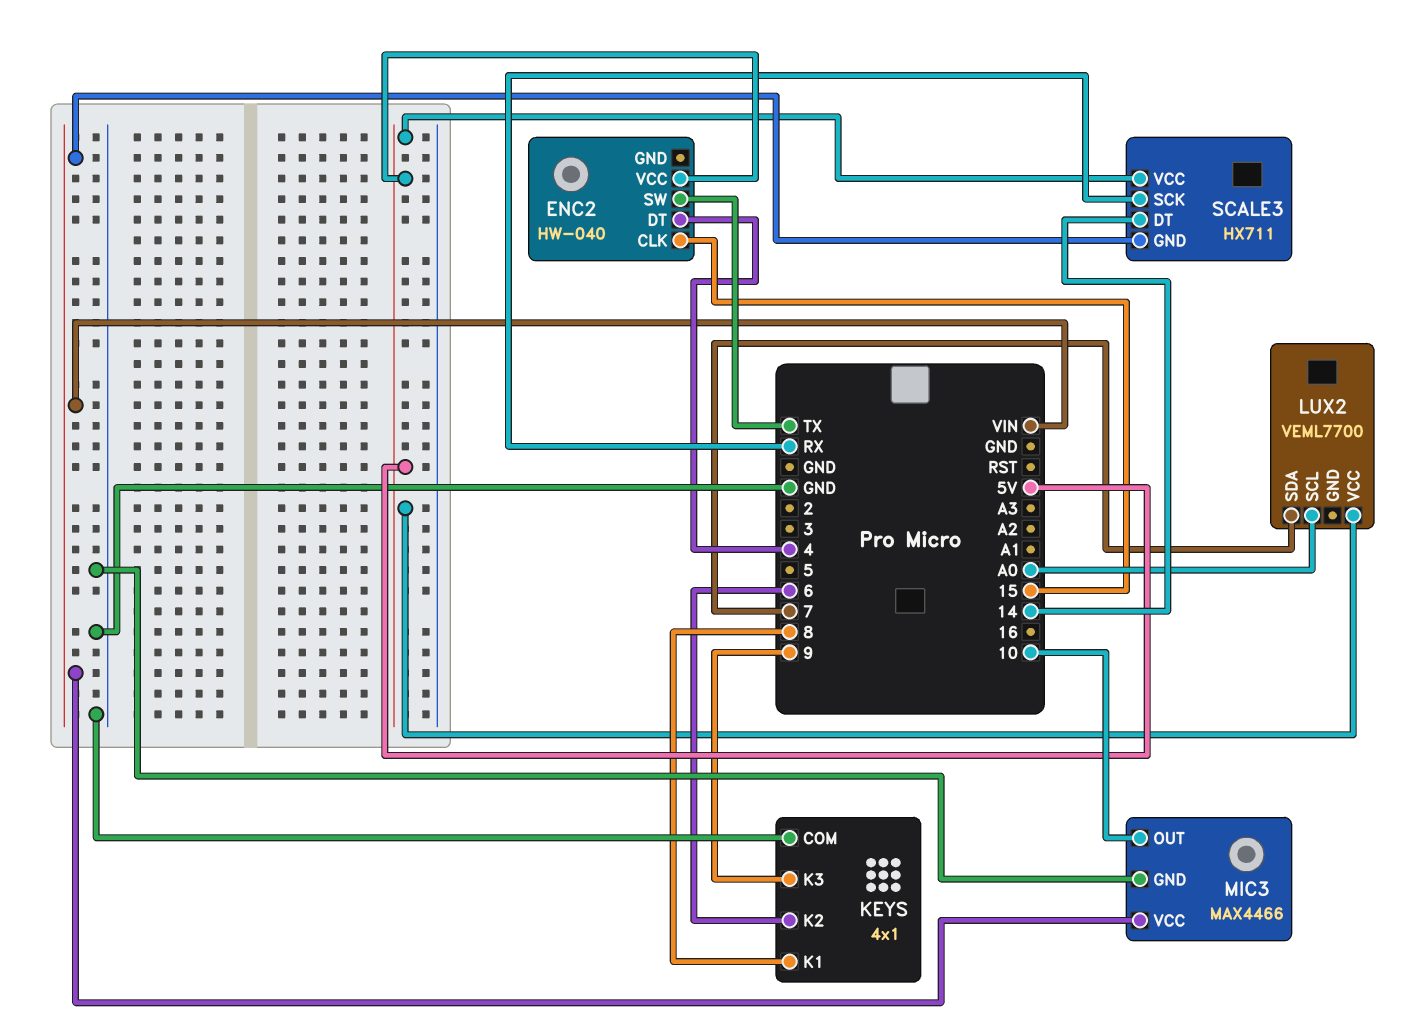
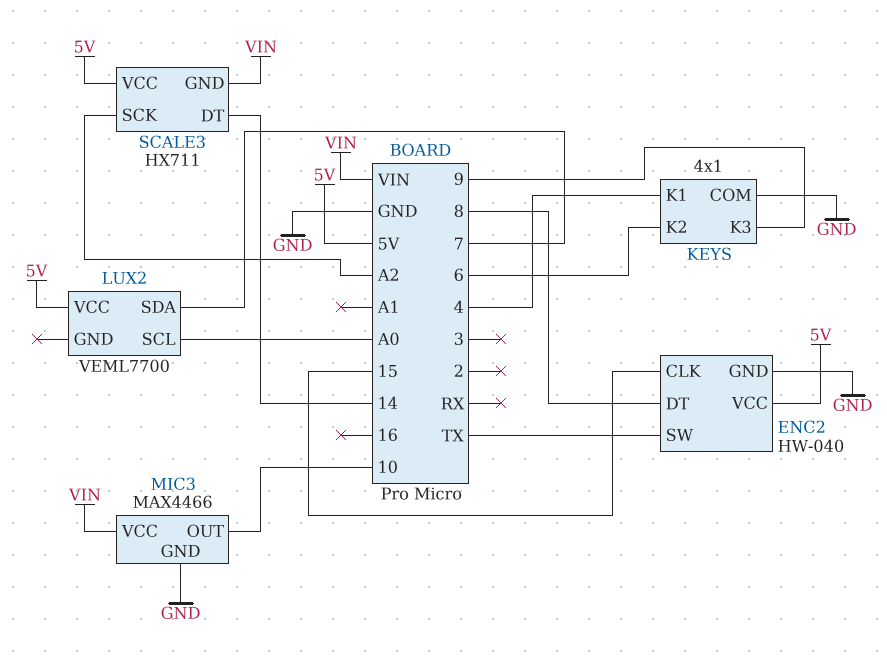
ENC2 pin DT: 4 -> 8
ENC2 pin GND: none -> GND
KEYS pin K1: 8 -> 4
SCALE3 pin SCK: RX -> A2

